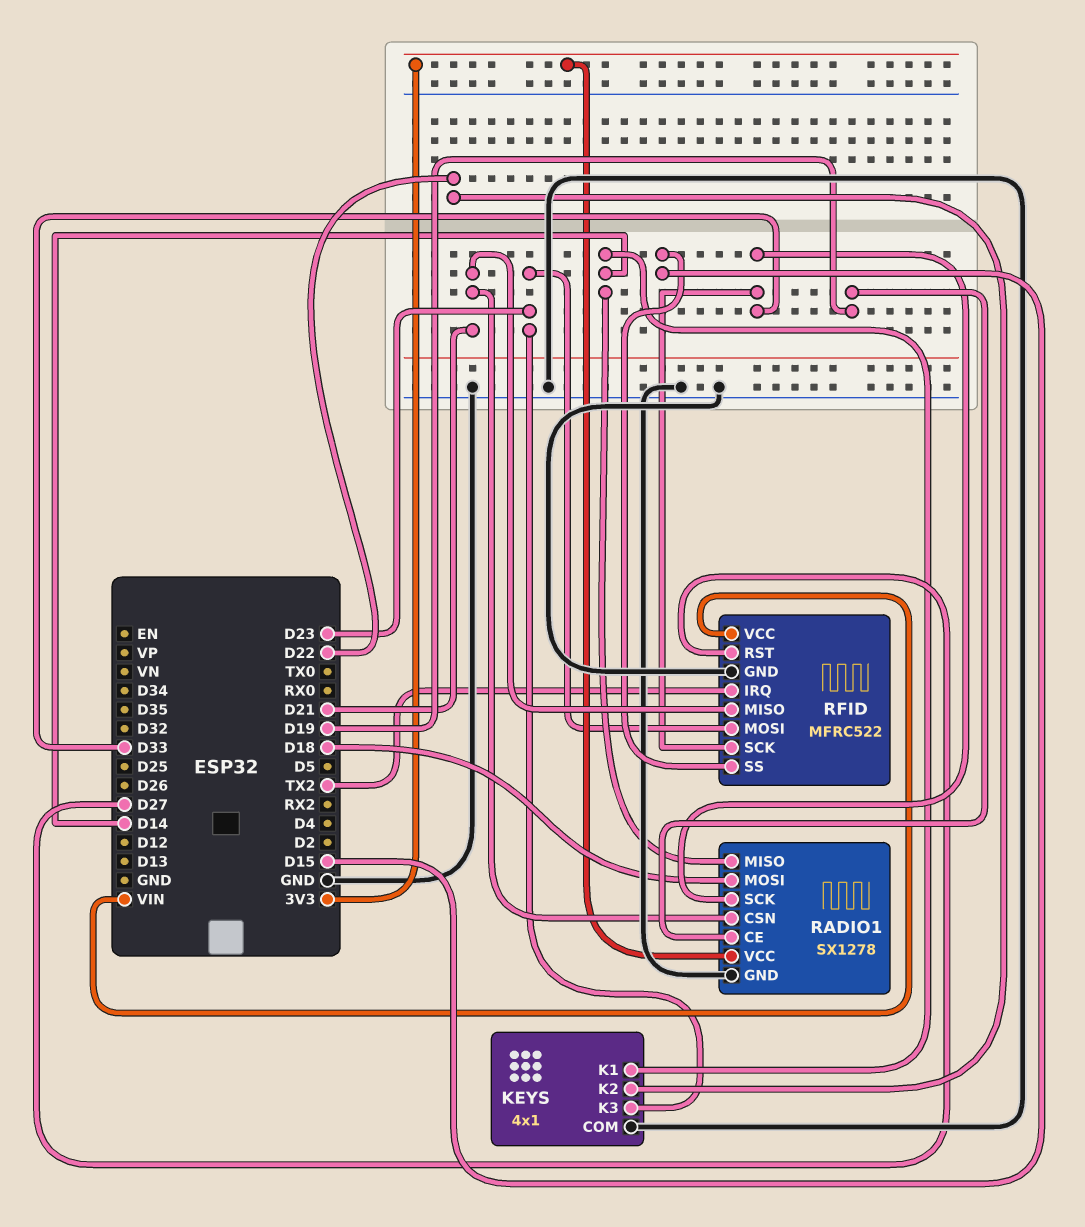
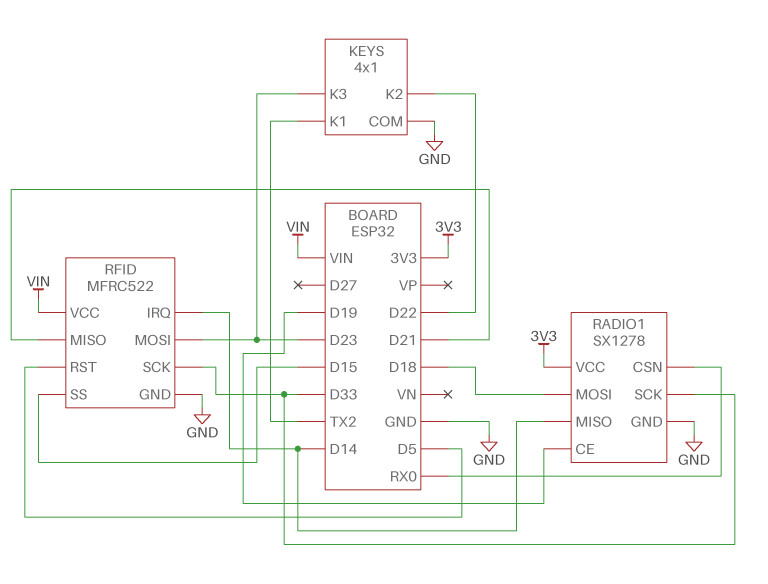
KEYS pin K1: D14 -> TX2
RADIO1 pin CSN: D21 -> RX0
RFID pin IRQ: TX2 -> D14
RFID pin RST: D27 -> D5

